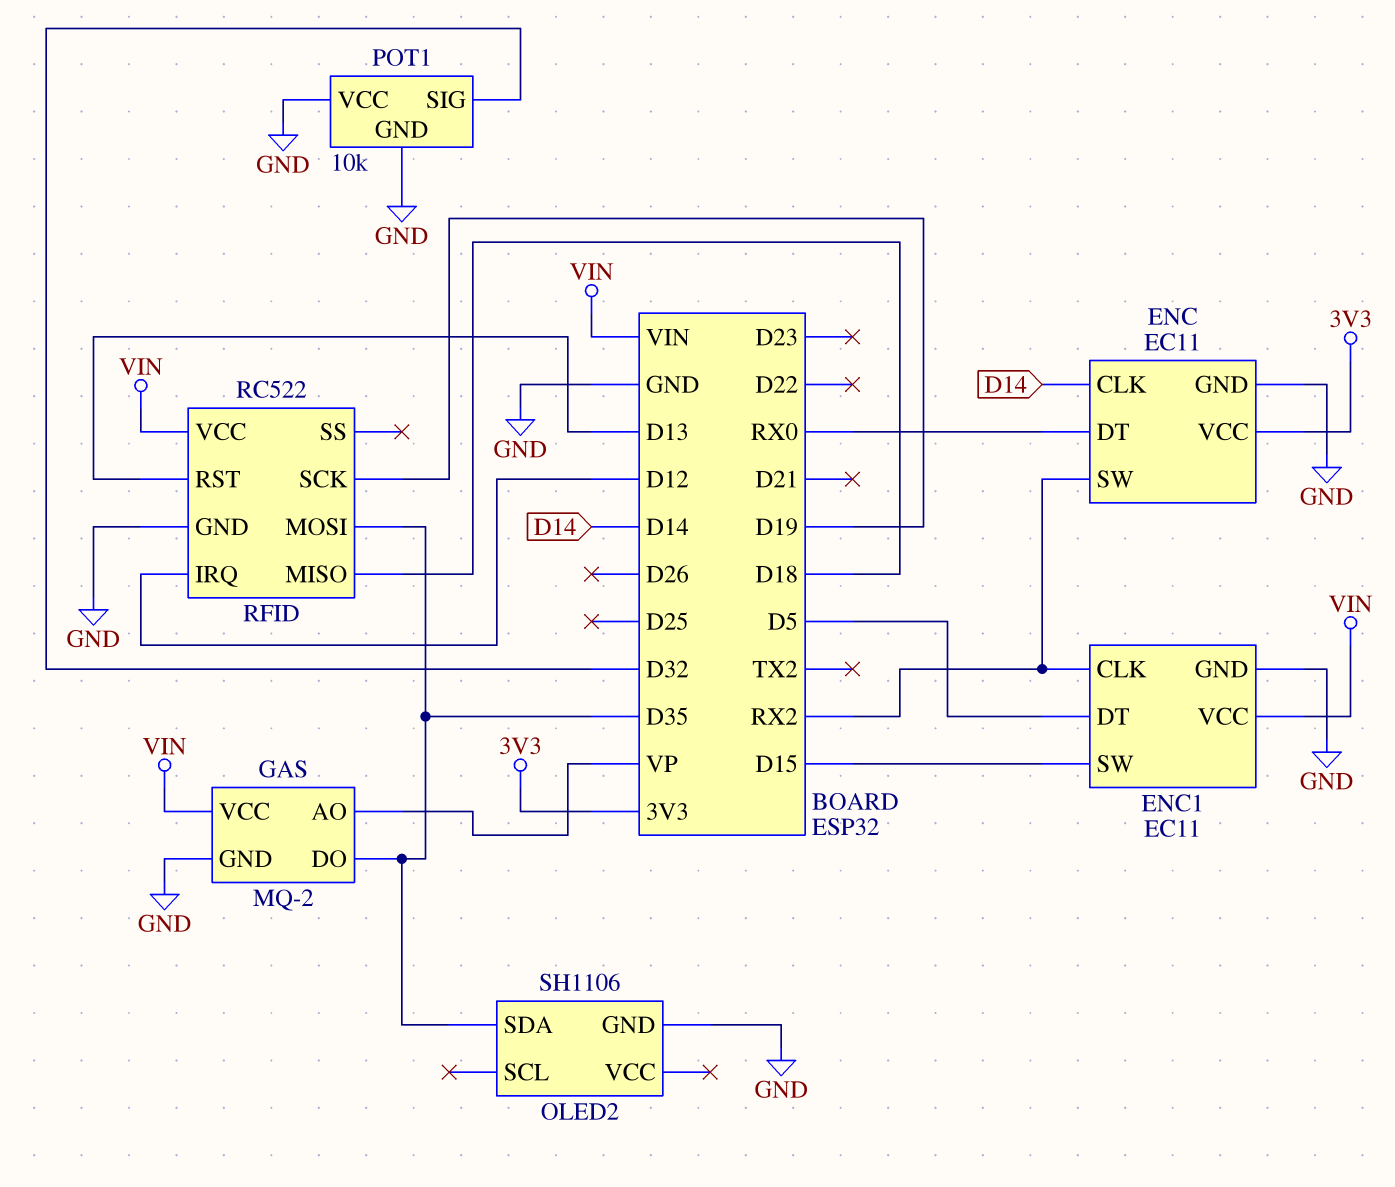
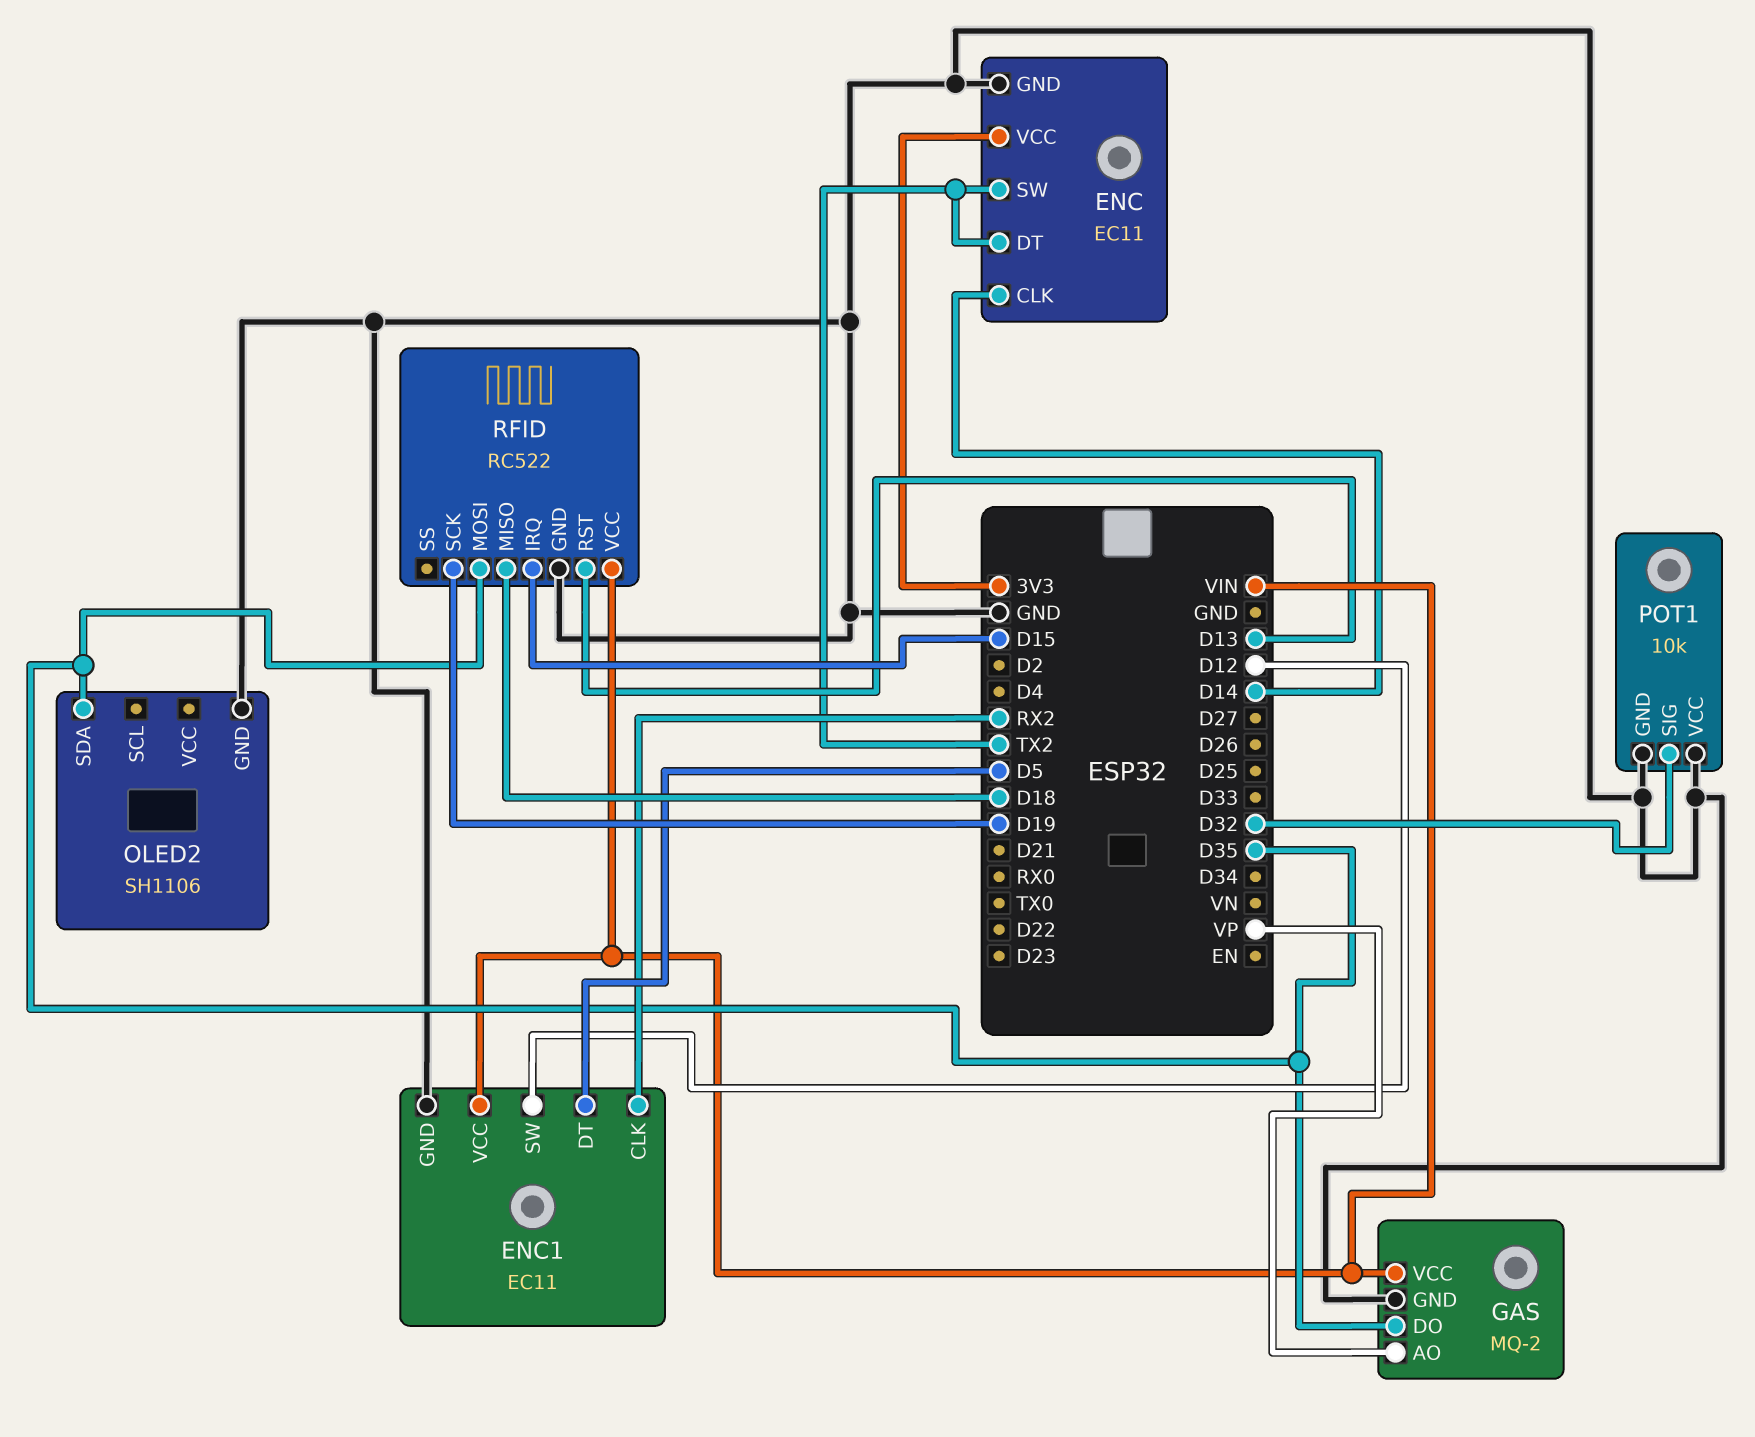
ENC pin DT: RX0 -> TX2
ENC pin SW: RX2 -> TX2
ENC1 pin SW: D15 -> D12
RFID pin IRQ: D12 -> D15

